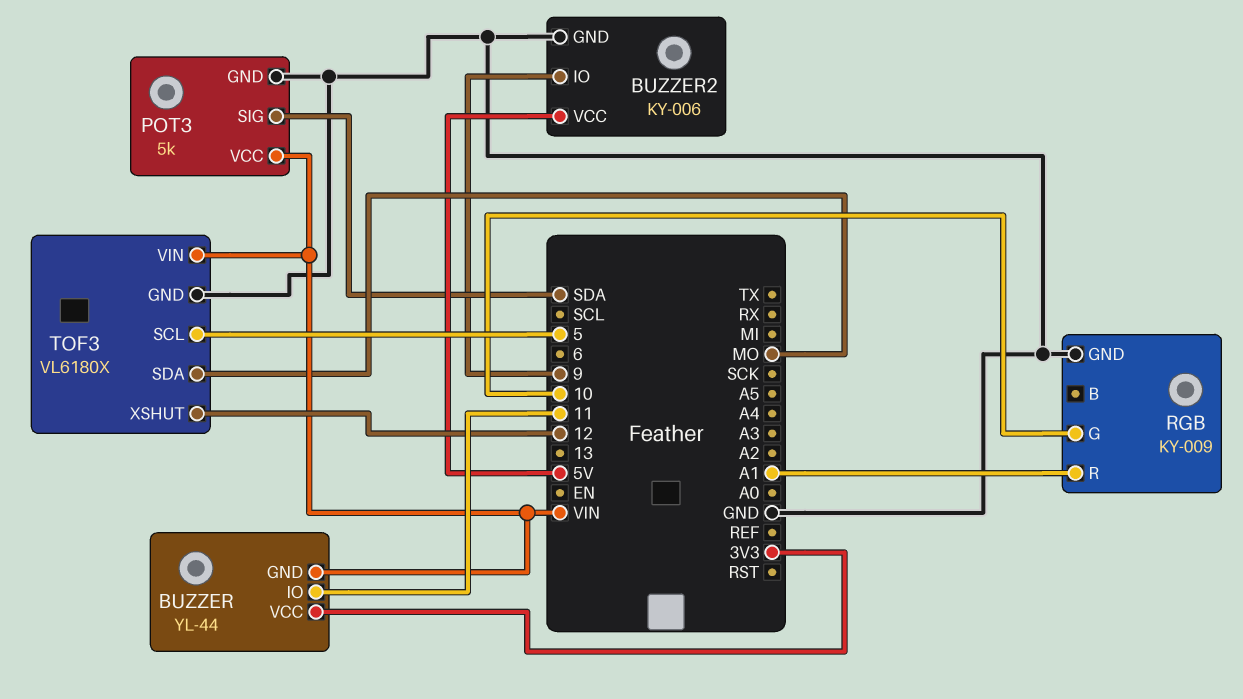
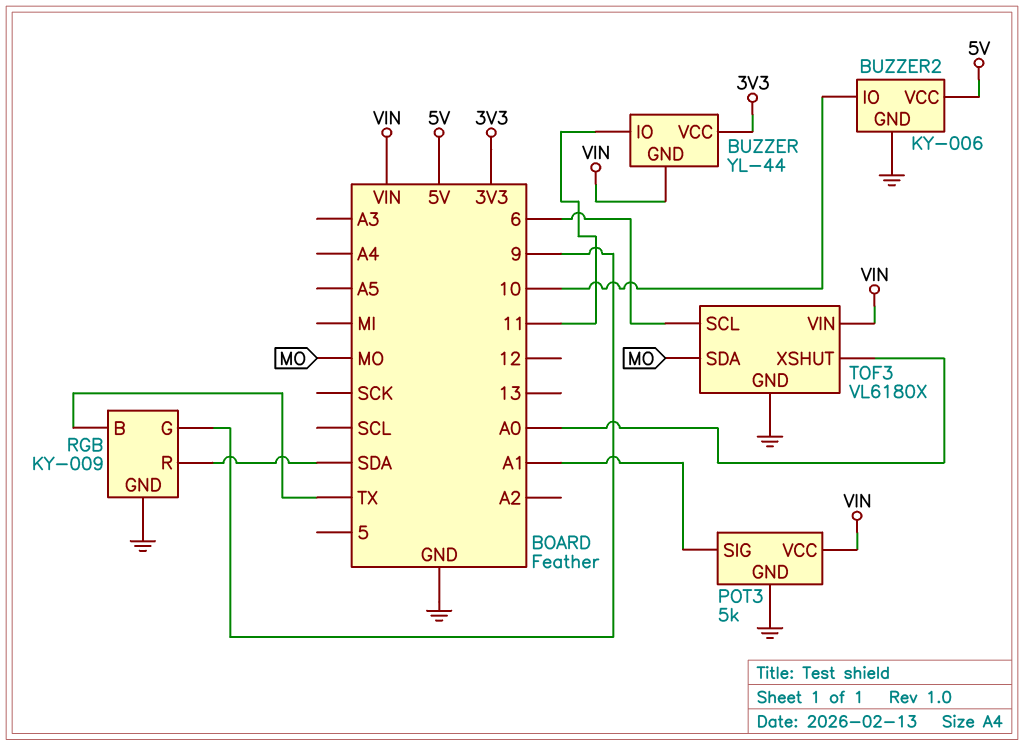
BUZZER2 pin IO: 9 -> 10
POT3 pin SIG: SDA -> A1
RGB pin B: none -> TX
RGB pin G: 10 -> 9
RGB pin R: A1 -> SDA
TOF3 pin SCL: 5 -> 6
TOF3 pin XSHUT: 12 -> A0

